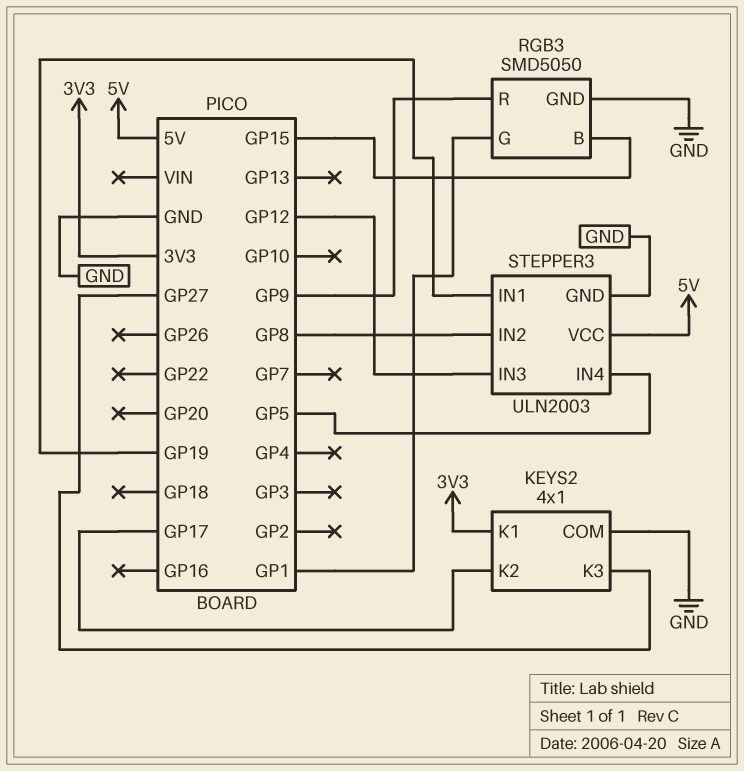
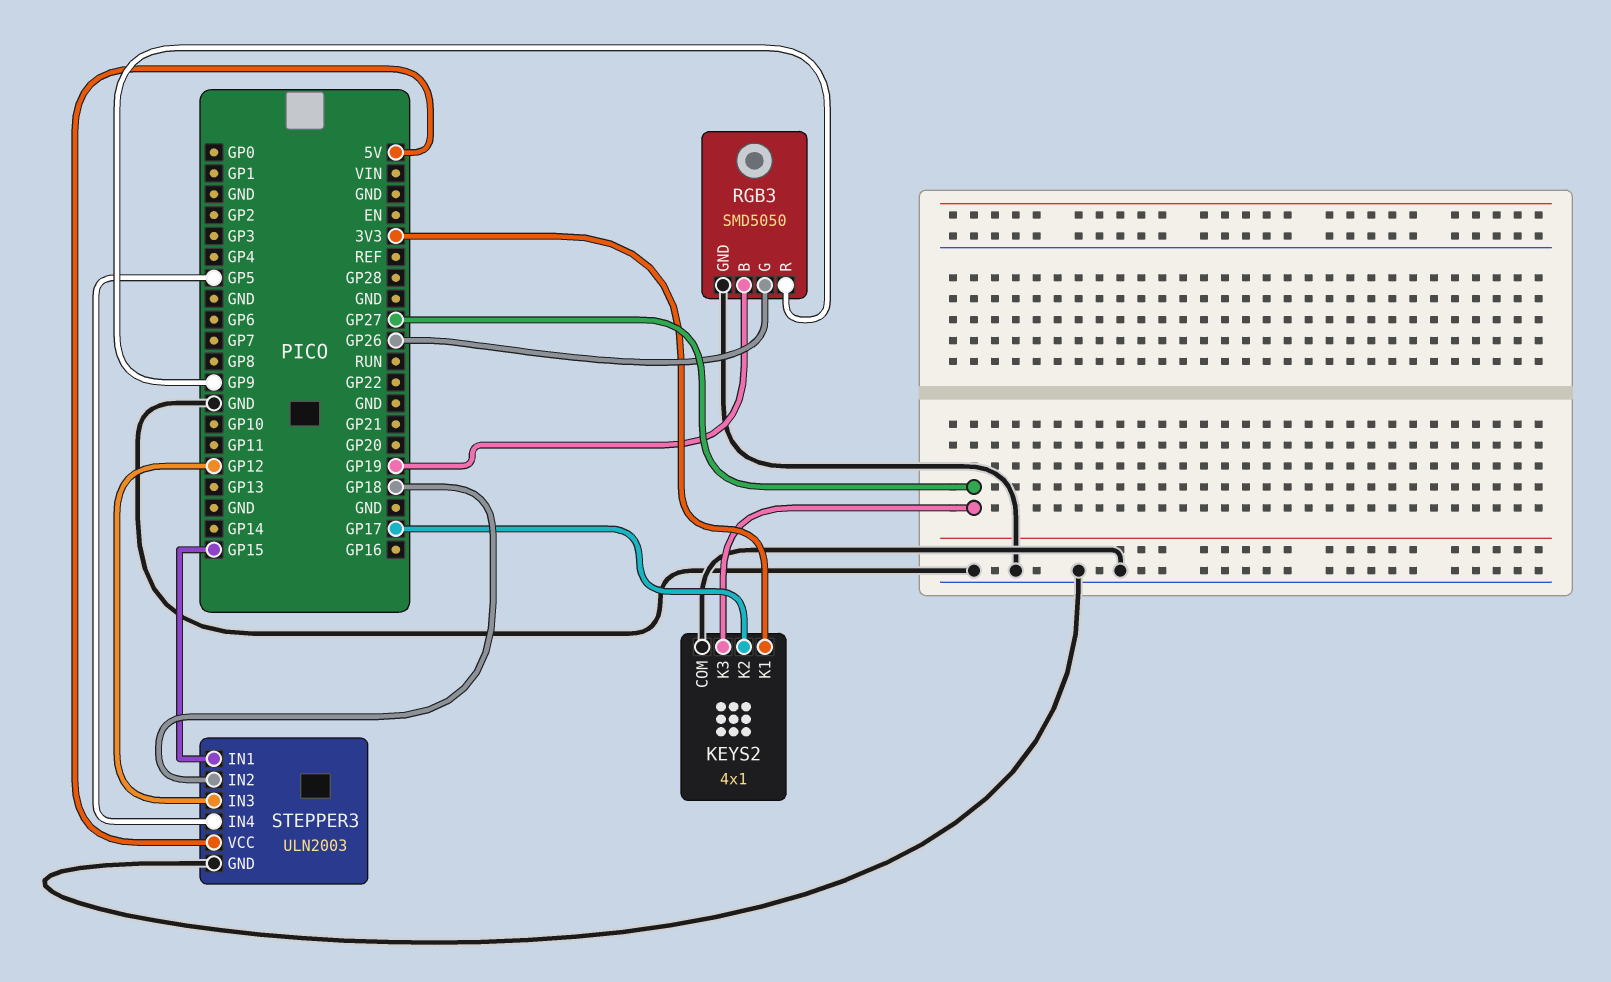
RGB3 pin B: GP15 -> GP19
RGB3 pin G: GP1 -> GP26
STEPPER3 pin IN1: GP19 -> GP15
STEPPER3 pin IN2: GP8 -> GP18

